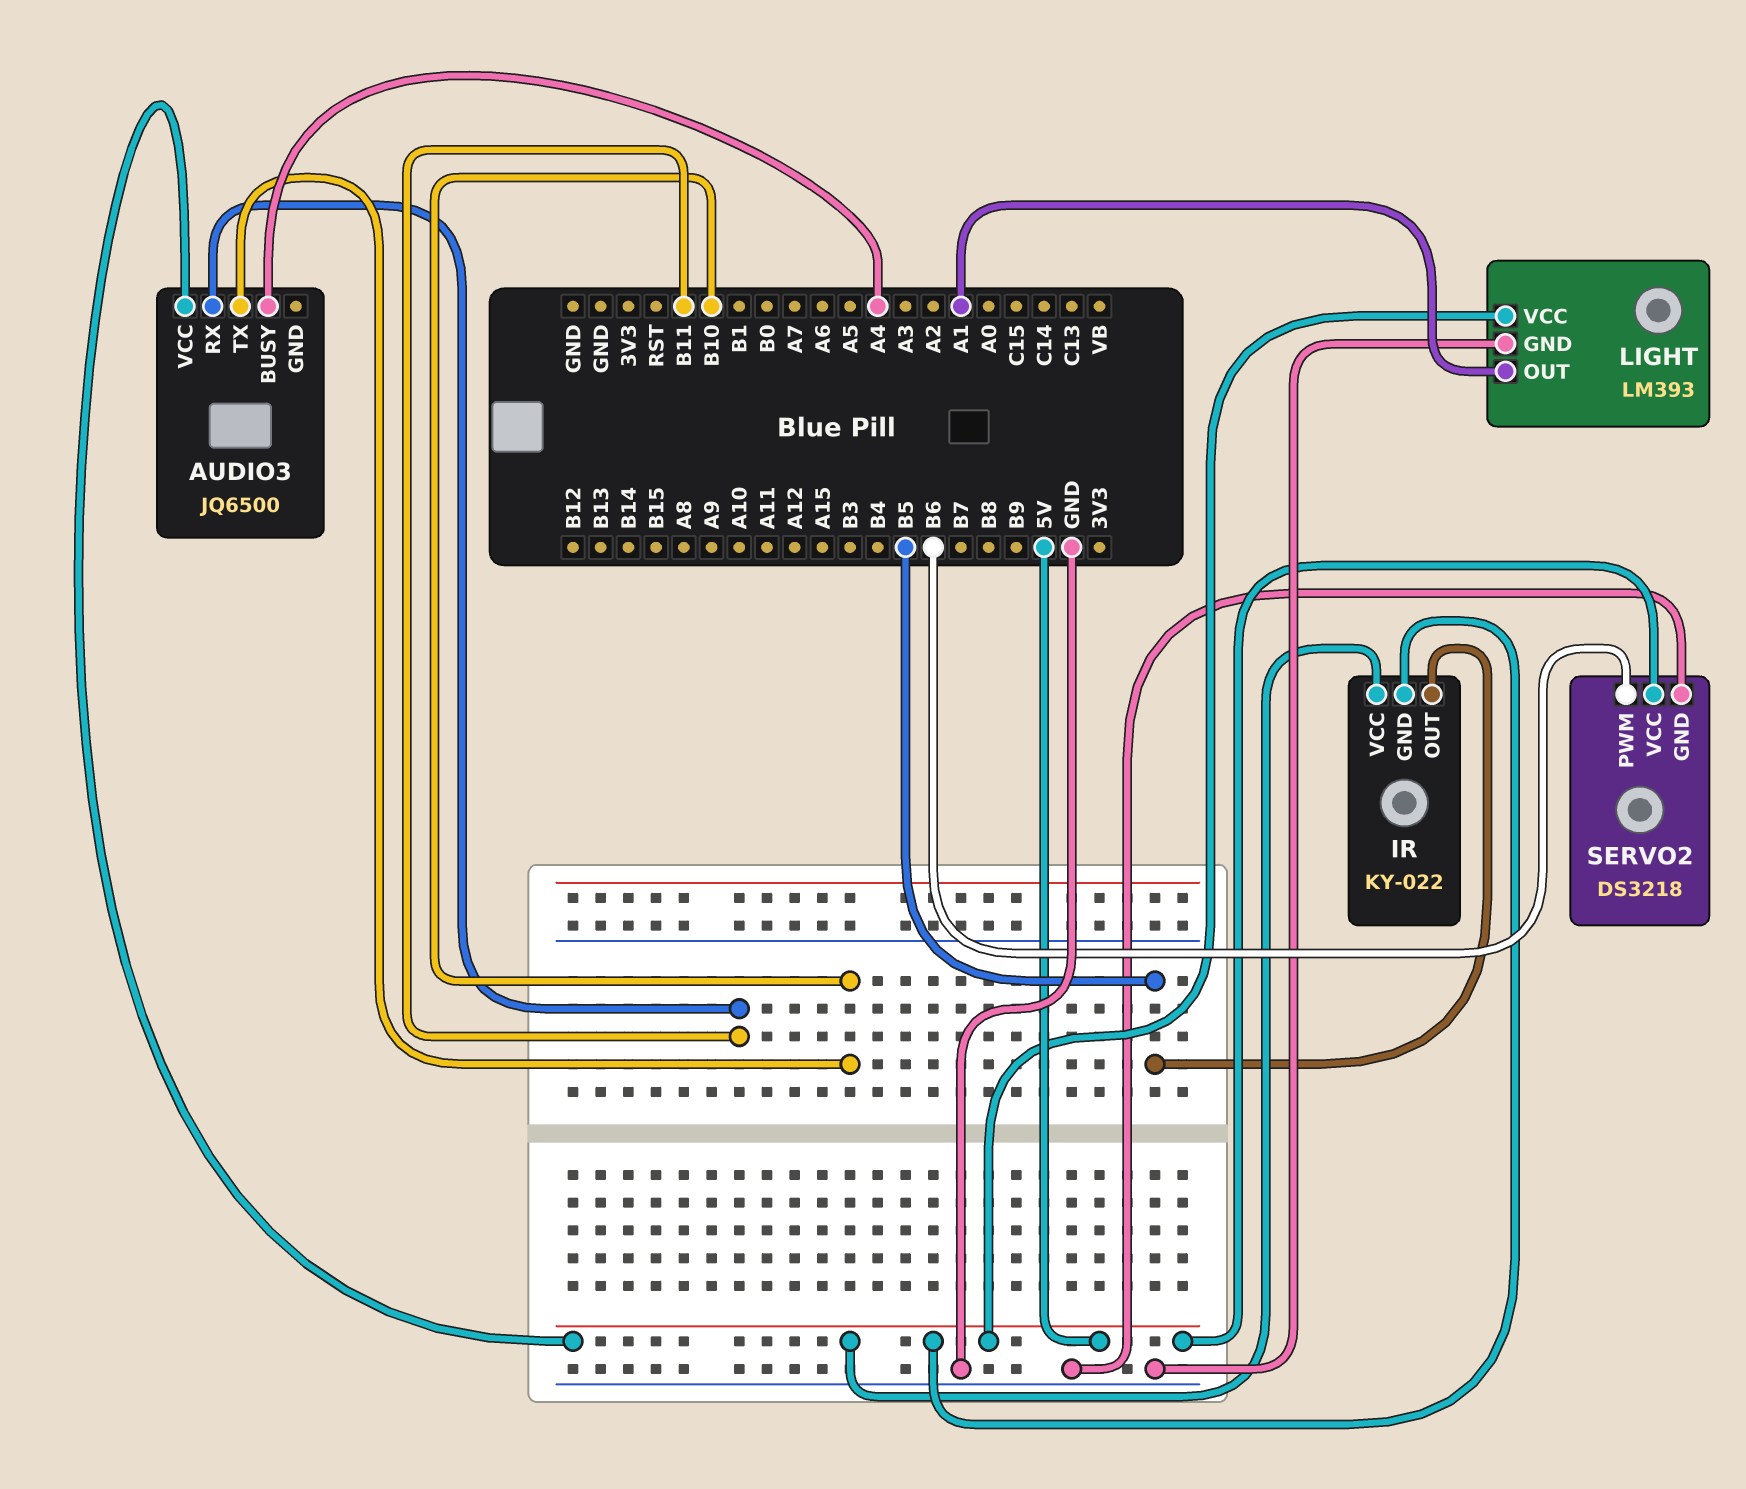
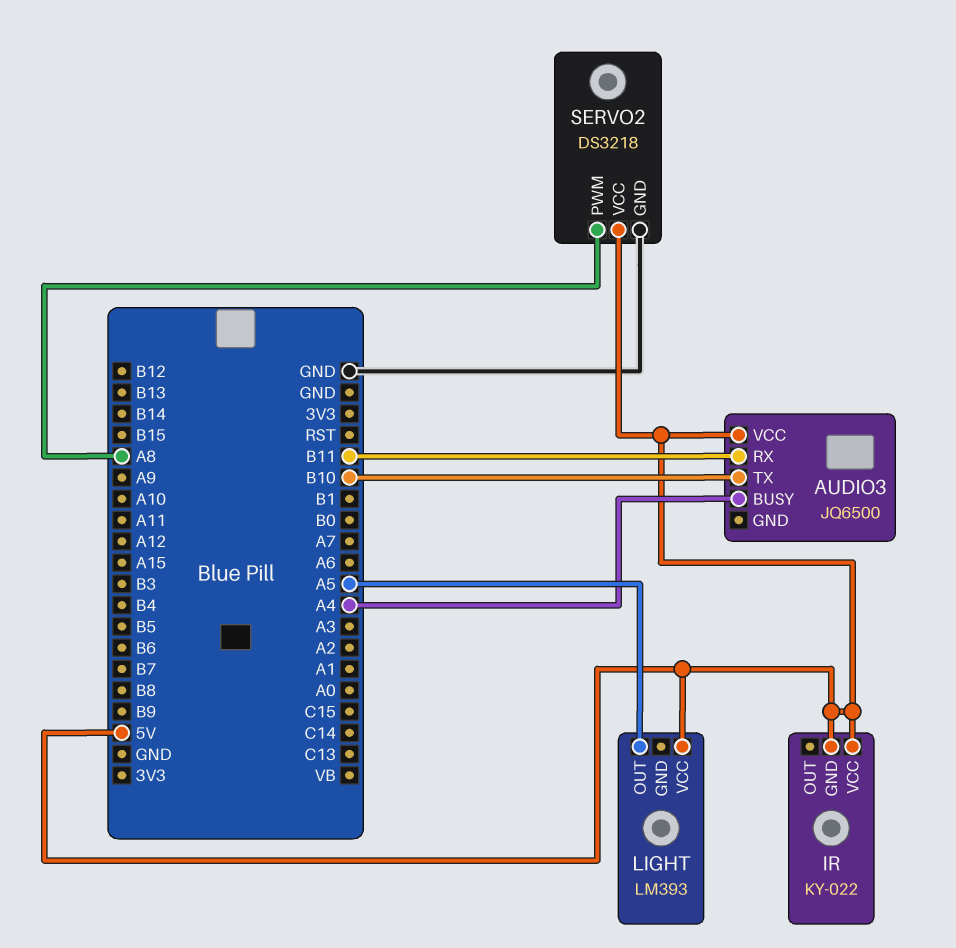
IR pin OUT: B5 -> none
LIGHT pin GND: GND -> none
LIGHT pin OUT: A1 -> A5
SERVO2 pin PWM: B6 -> A8

